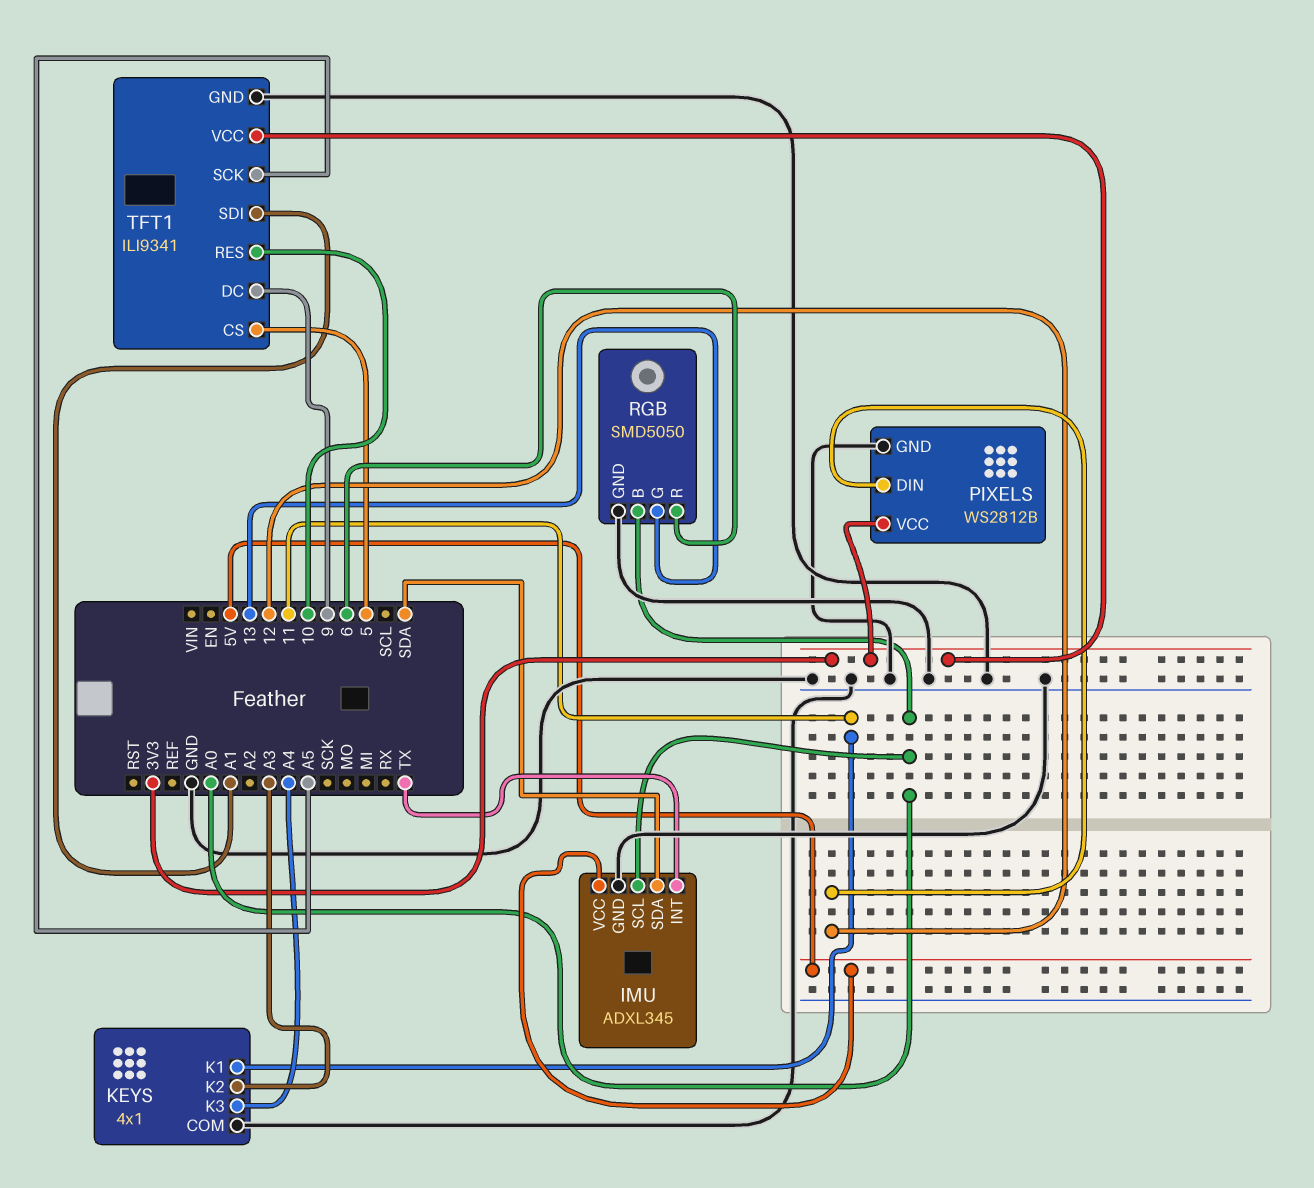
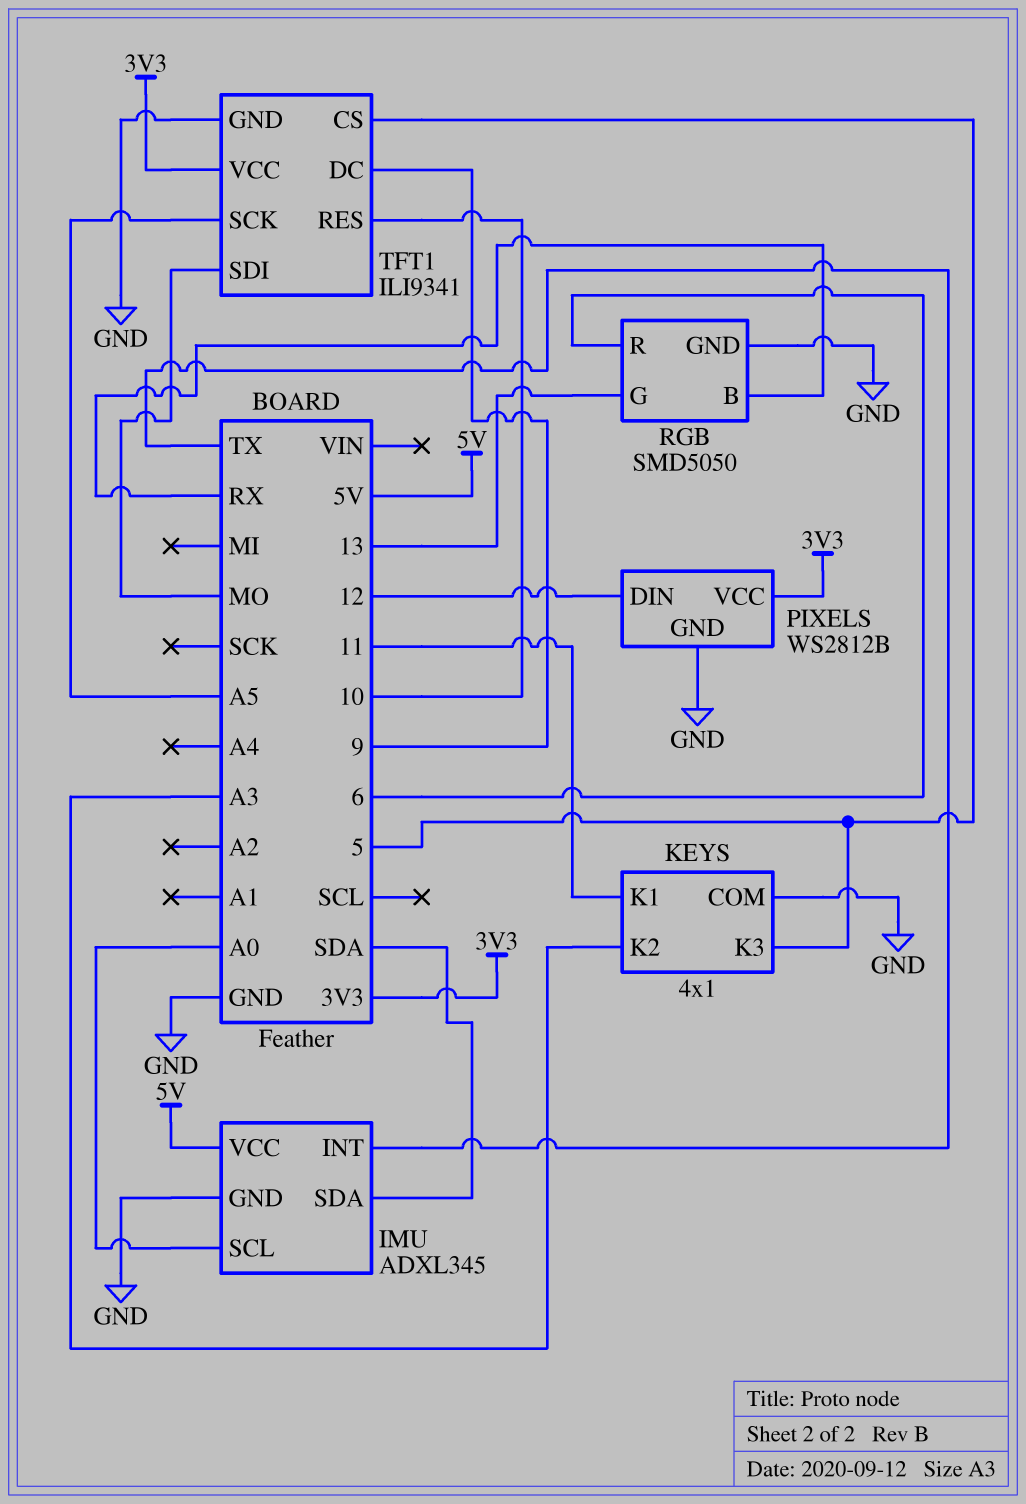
KEYS pin K3: A4 -> 5
RGB pin B: A0 -> RX
TFT1 pin SDI: A1 -> MO

